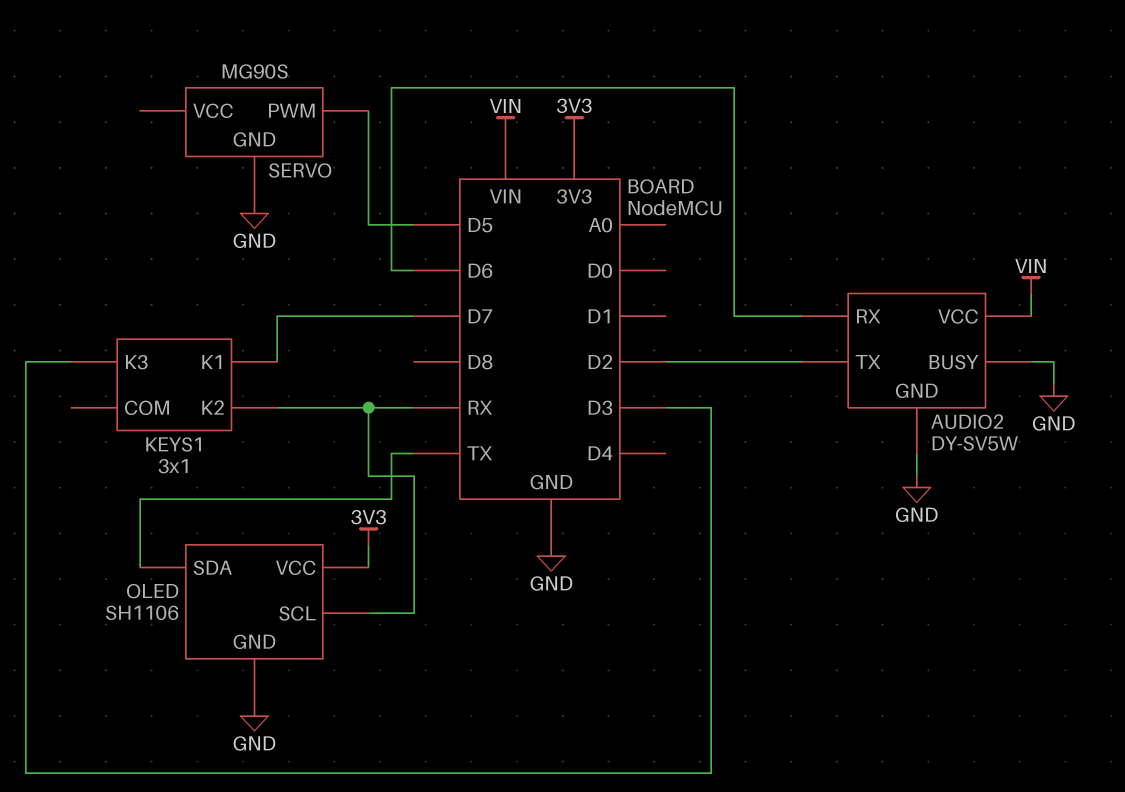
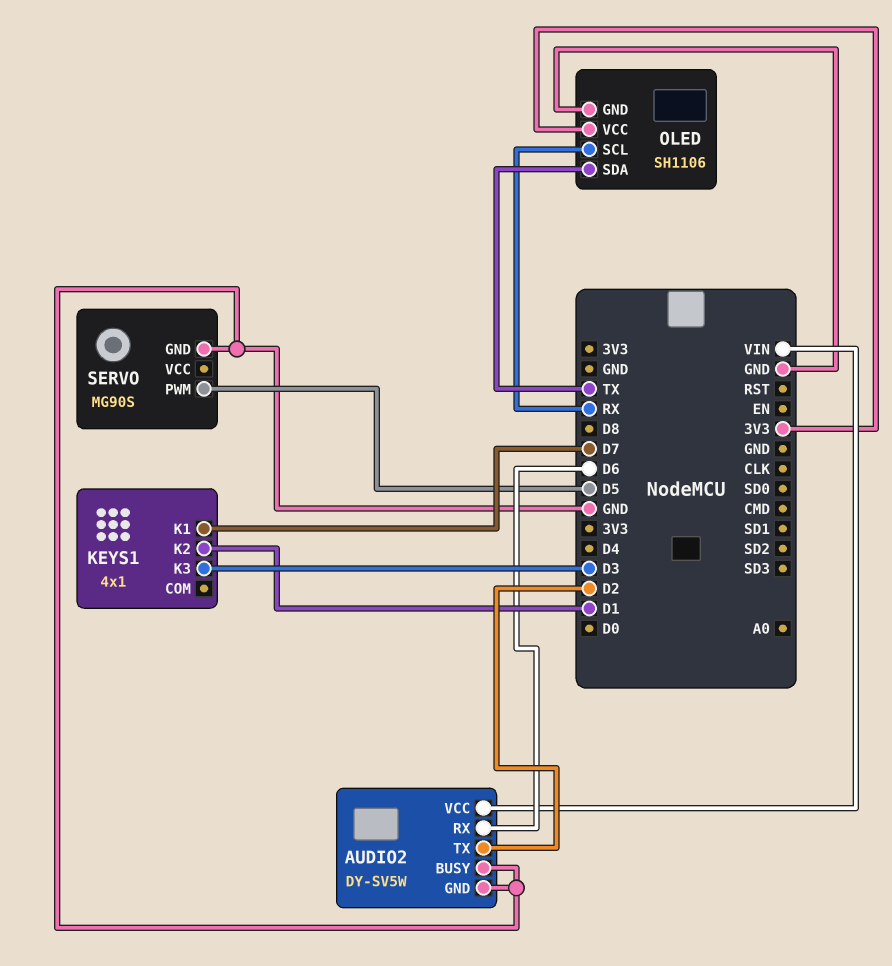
KEYS1: 3x1 -> 4x1
KEYS1 pin K2: RX -> D1

